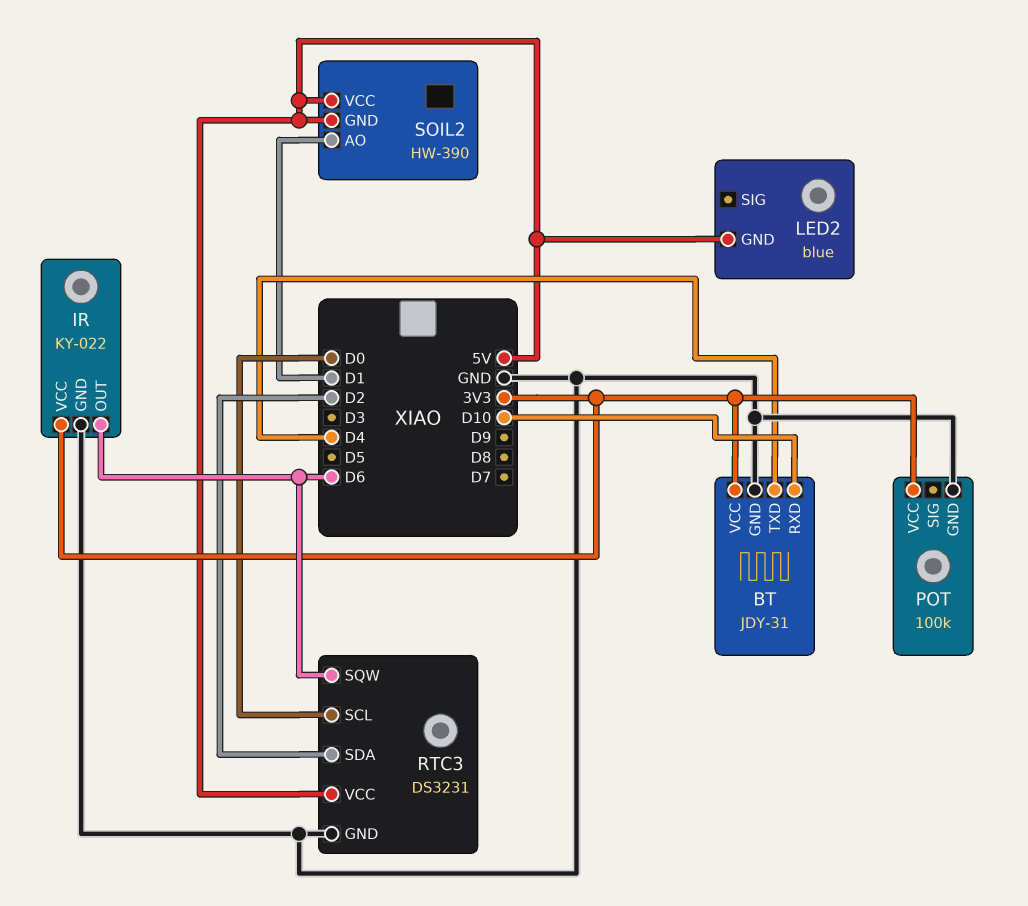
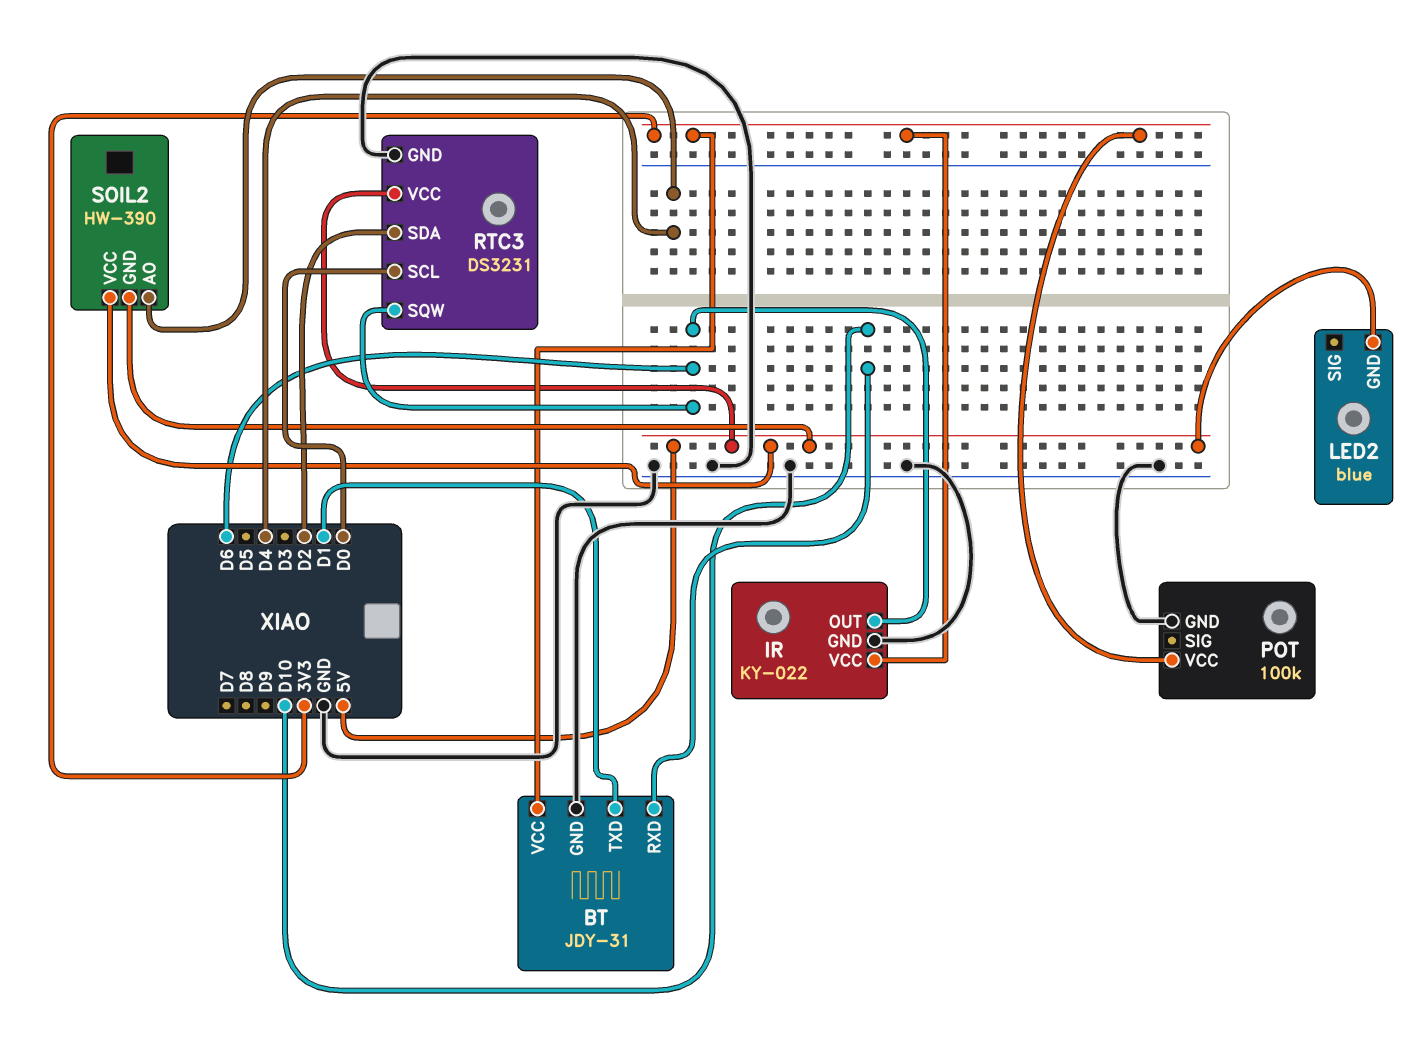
BT pin TXD: D4 -> D1
SOIL2 pin AO: D1 -> D4

